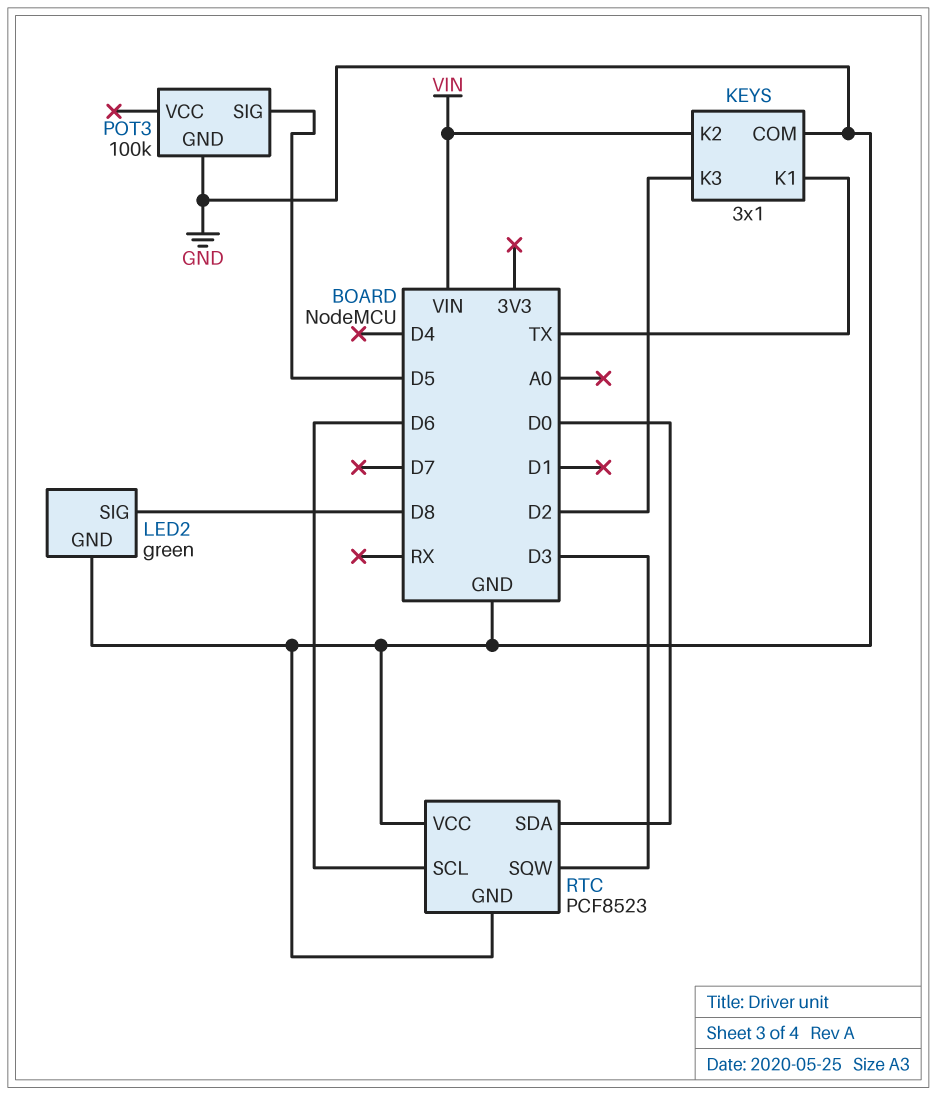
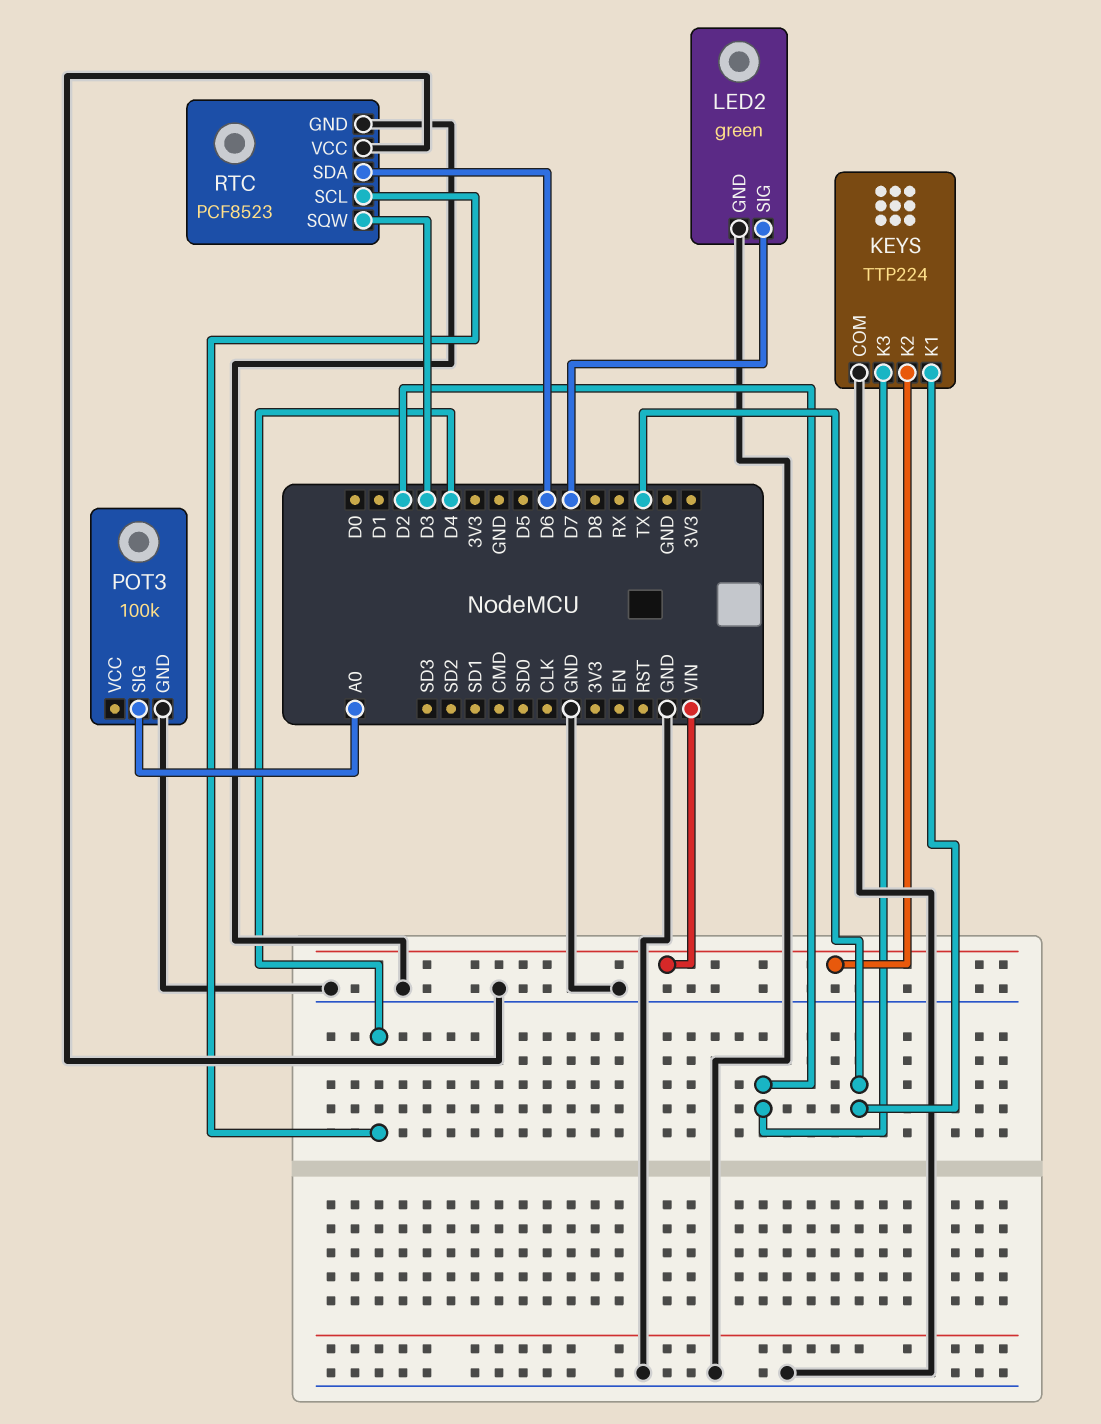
KEYS: 3x1 -> TTP224
LED2 pin SIG: D8 -> D7
POT3 pin SIG: D5 -> A0
RTC pin SCL: D6 -> D4
RTC pin SDA: D0 -> D6

